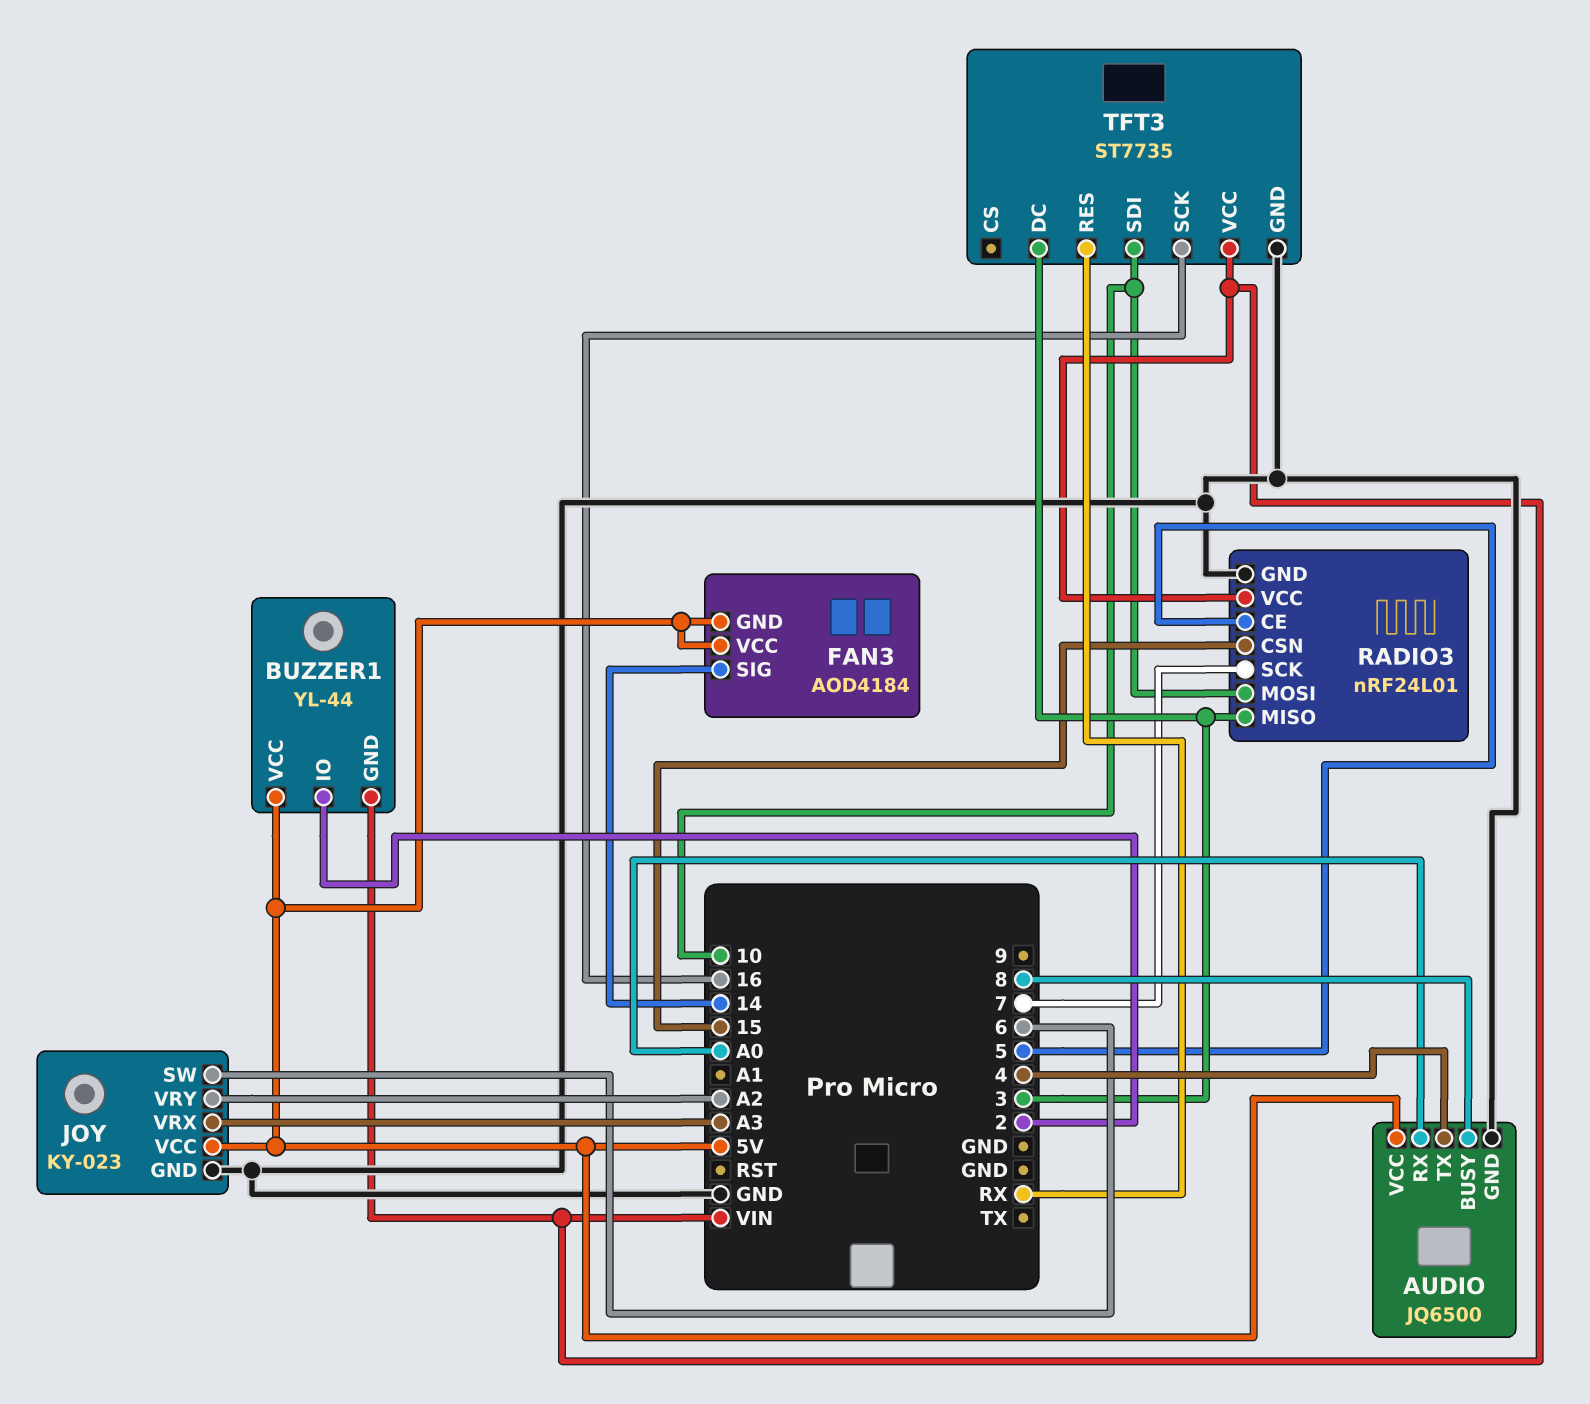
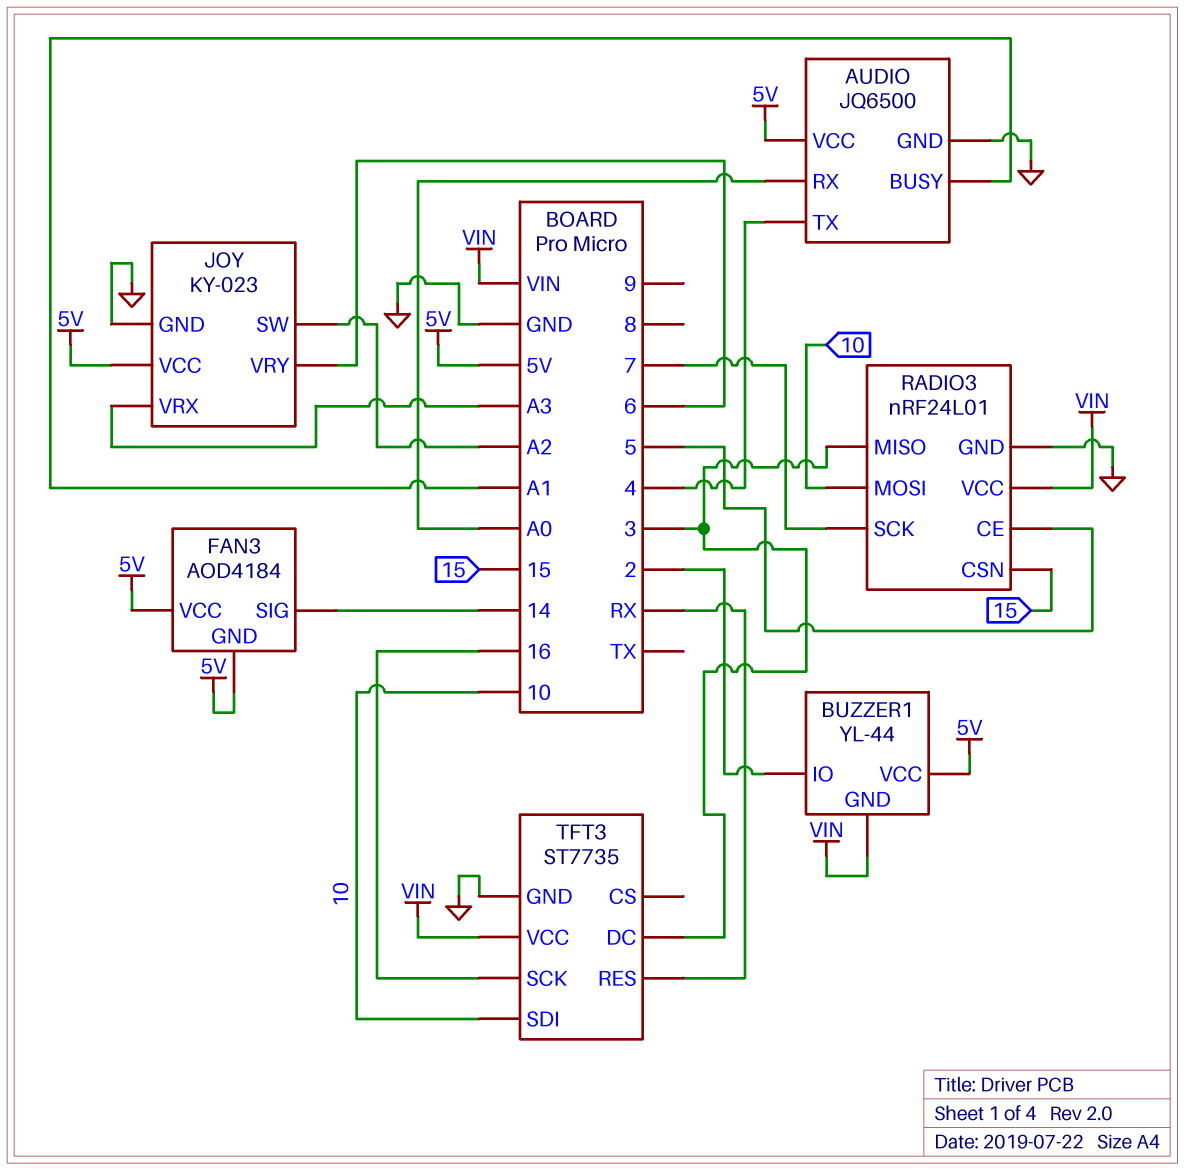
AUDIO pin BUSY: 8 -> A1
JOY pin SW: 6 -> A2
JOY pin VRY: A2 -> 6

